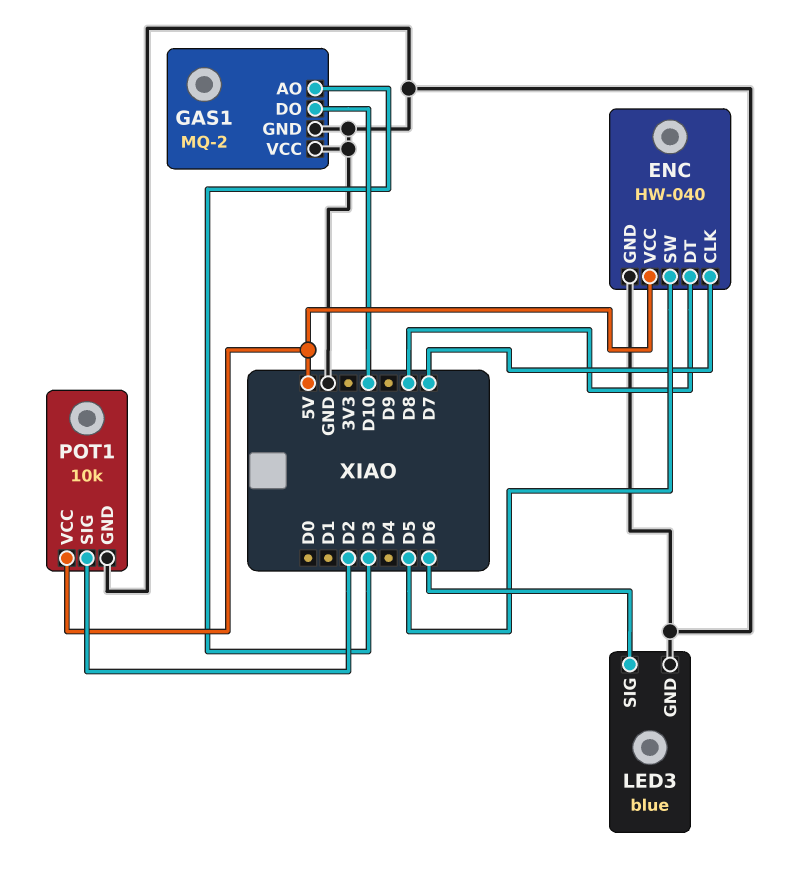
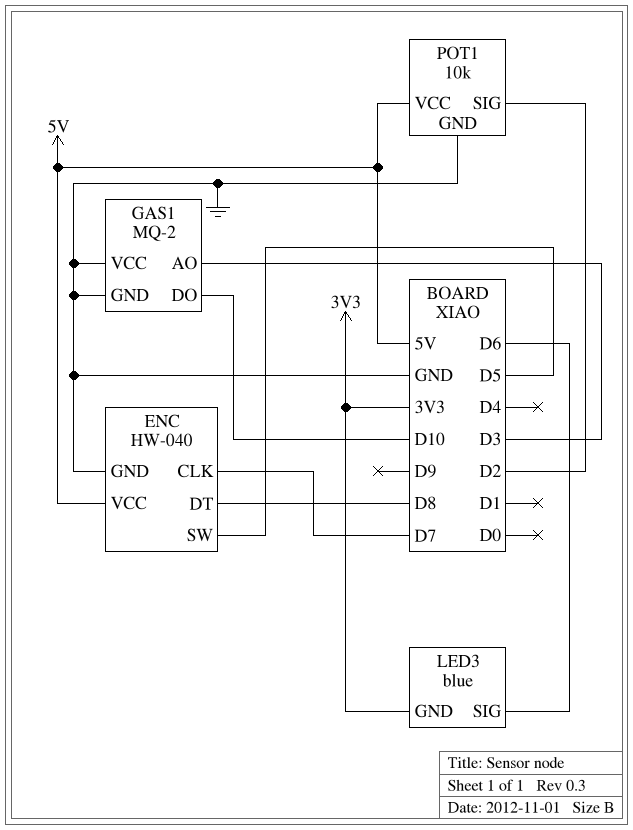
LED3 pin GND: GND -> 3V3

